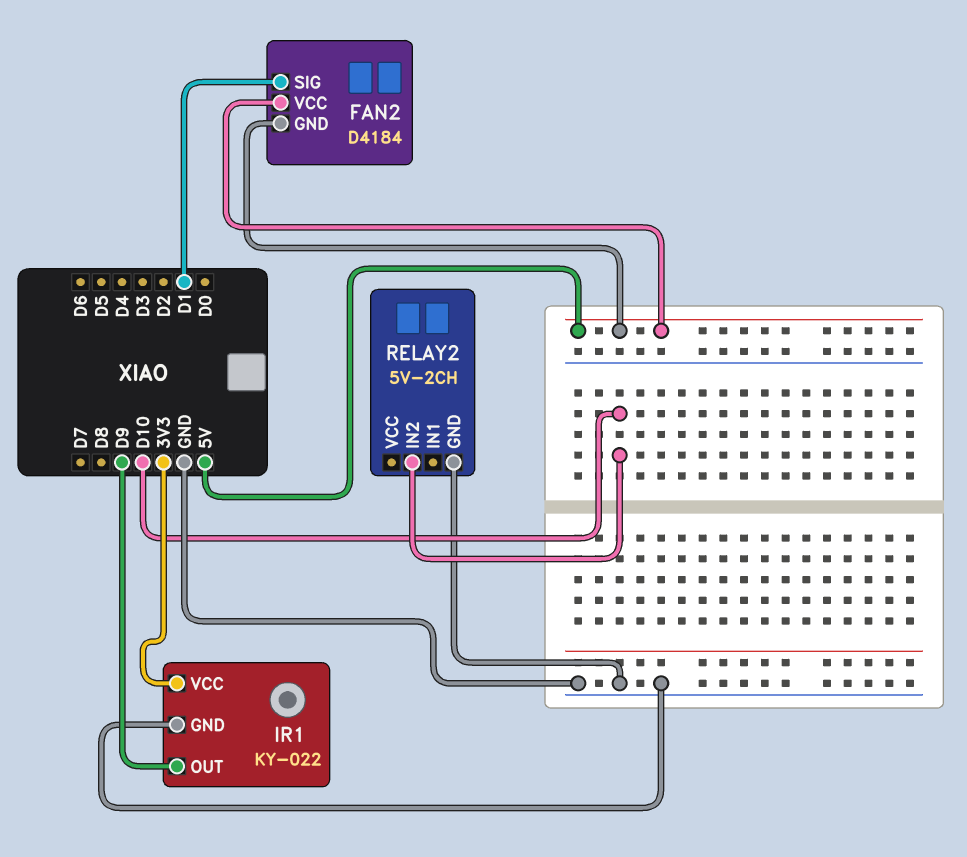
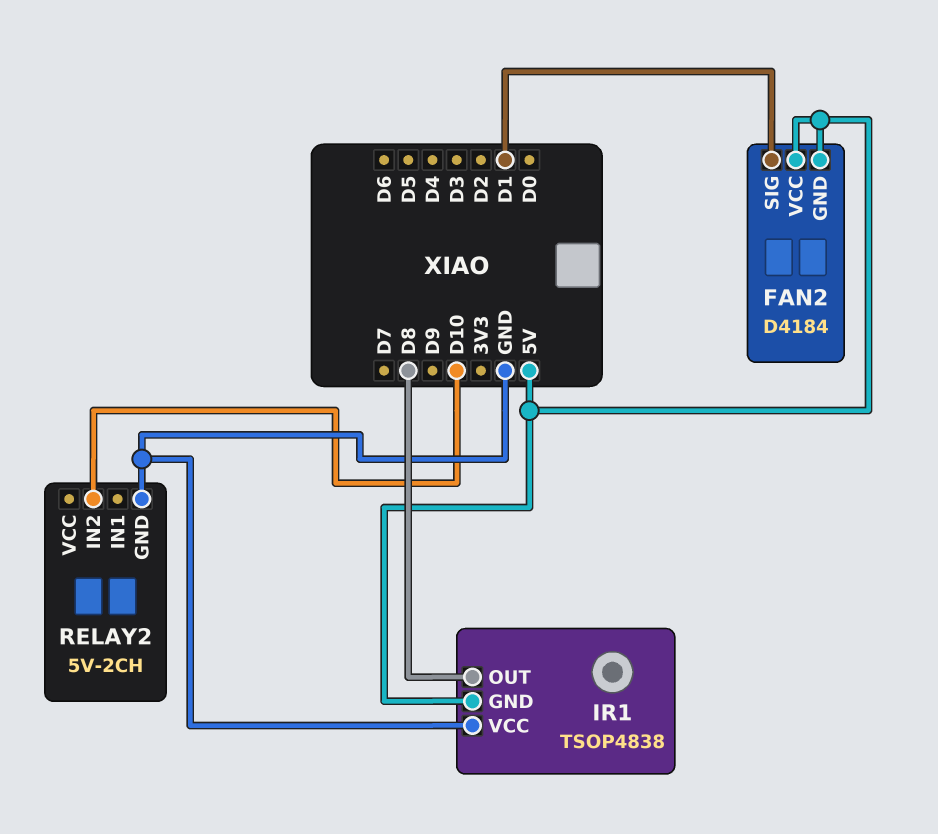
IR1: KY-022 -> TSOP4838
IR1 pin GND: GND -> 5V
IR1 pin OUT: D9 -> D8
IR1 pin VCC: 3V3 -> GND

